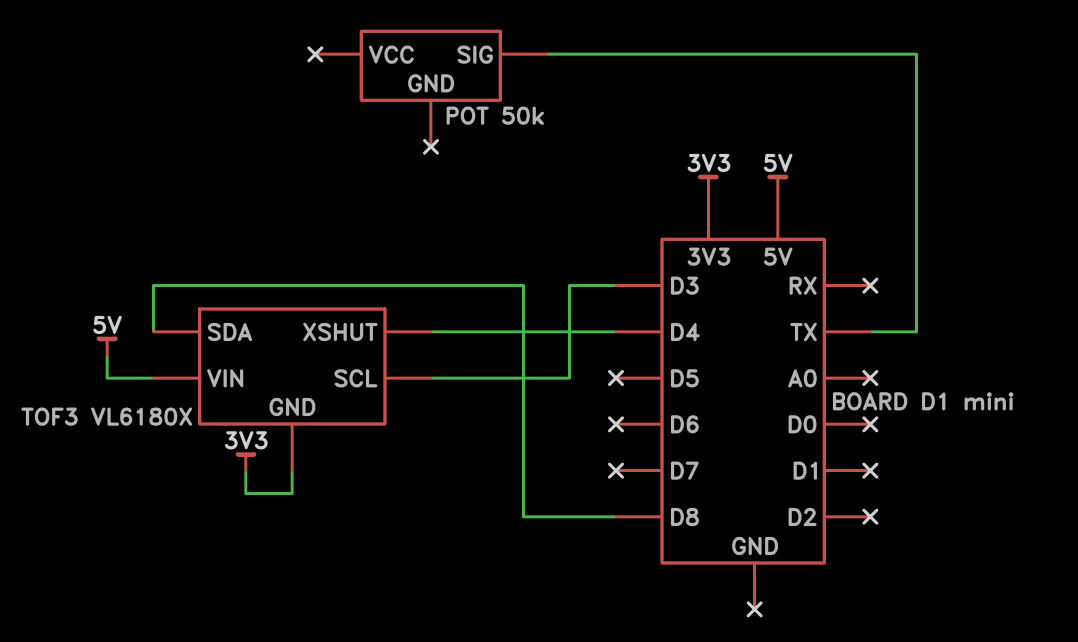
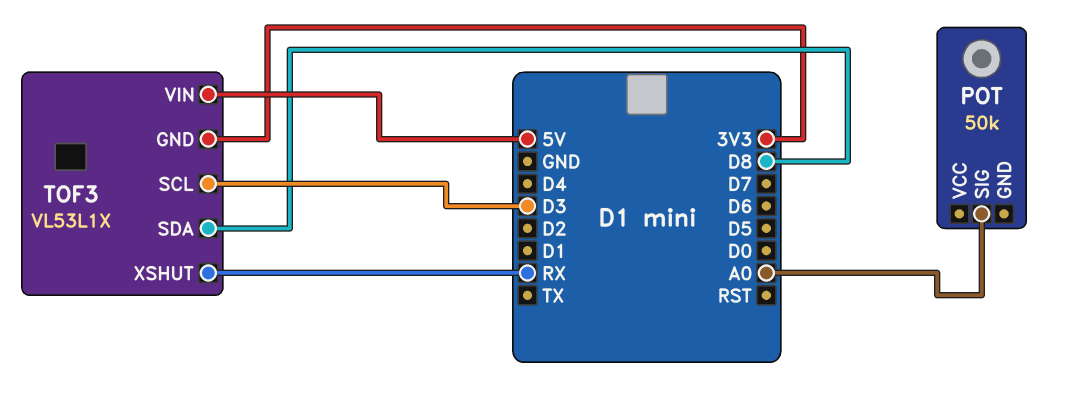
POT pin SIG: TX -> A0
TOF3: VL6180X -> VL53L1X
TOF3 pin XSHUT: D4 -> RX

